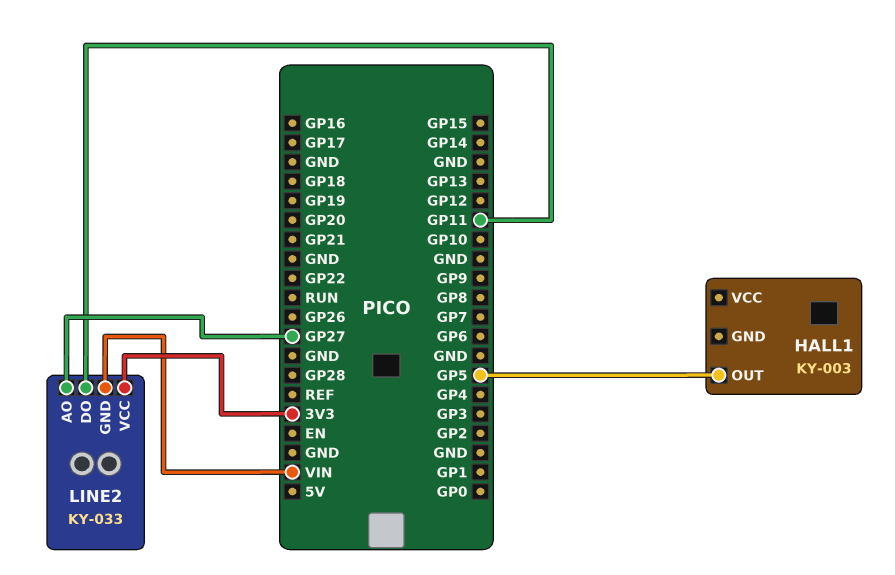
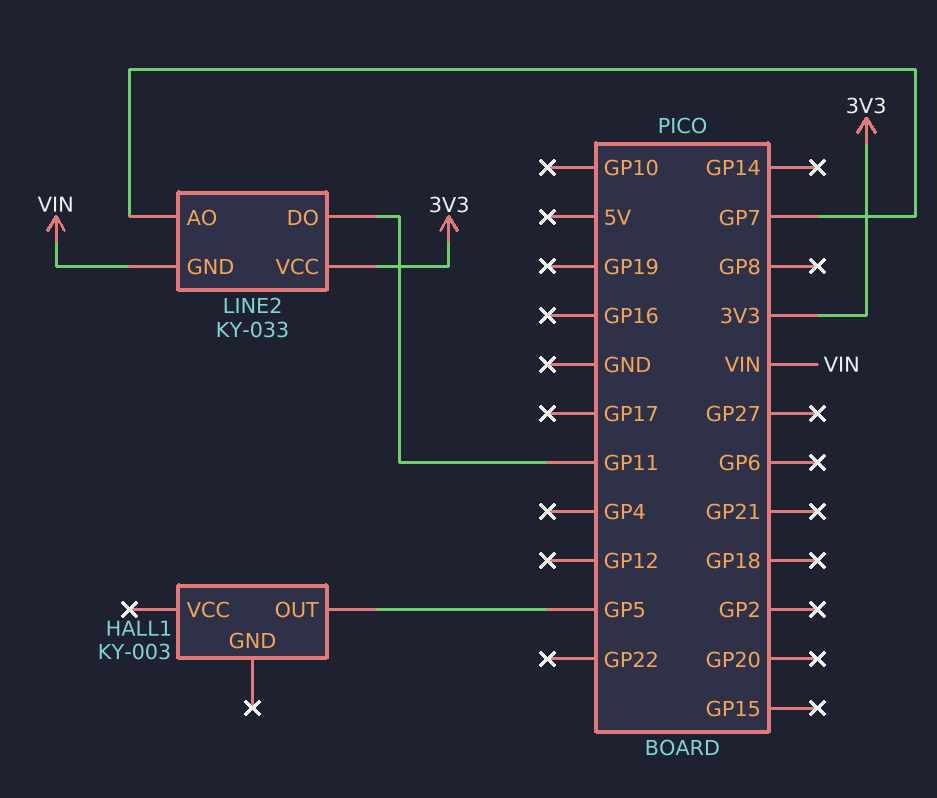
LINE2 pin AO: GP27 -> GP7

